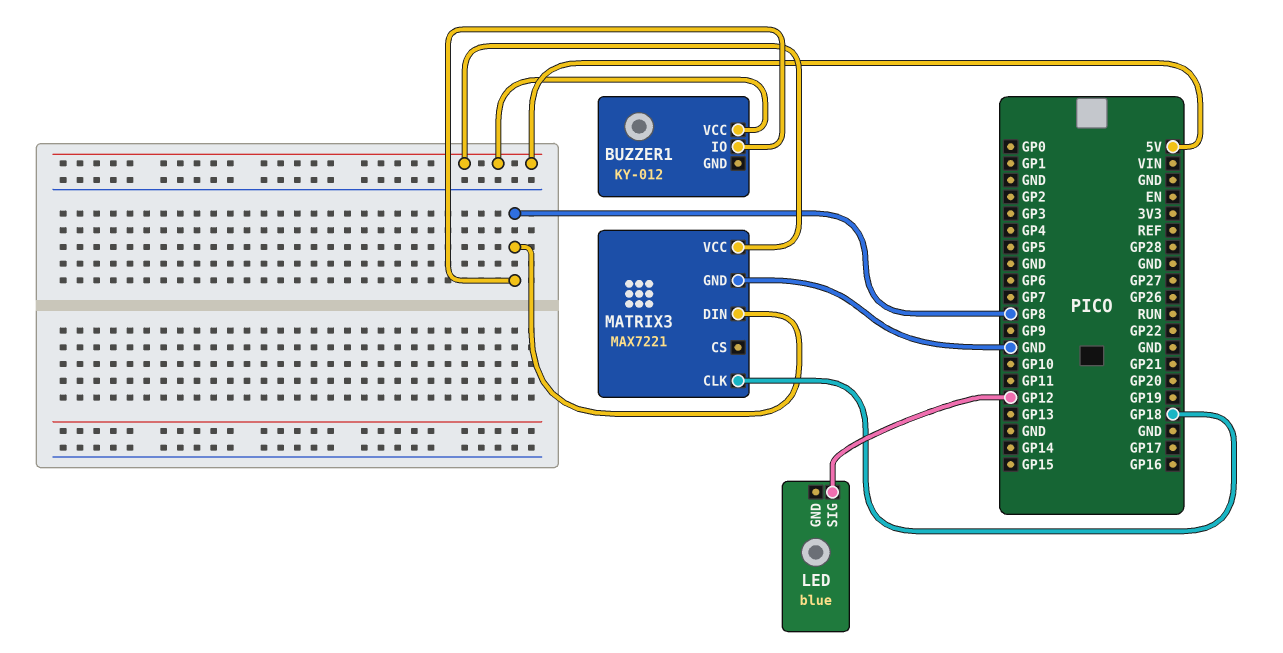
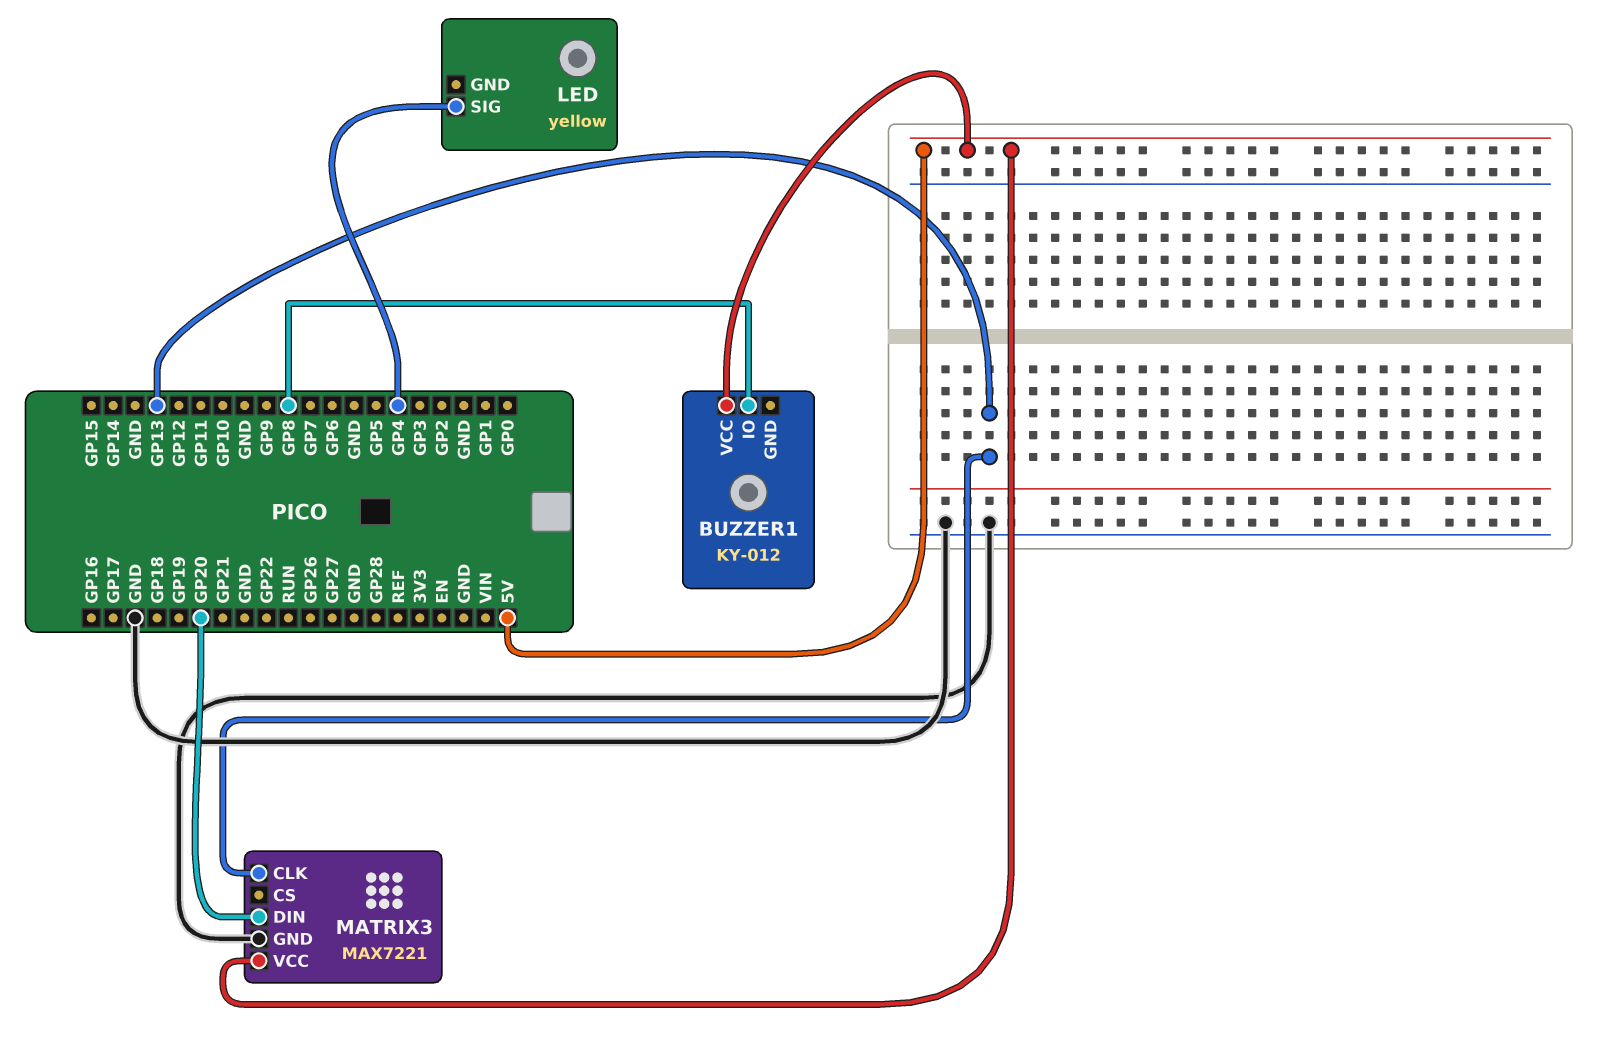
LED: blue -> yellow
LED pin SIG: GP12 -> GP4
MATRIX3 pin CLK: GP18 -> GP13
MATRIX3 pin DIN: GP8 -> GP20

